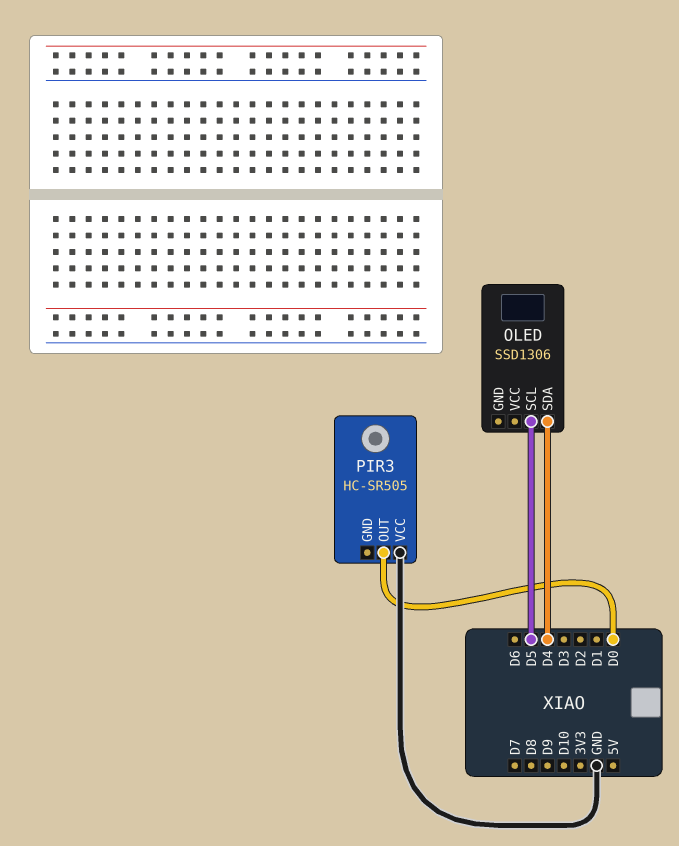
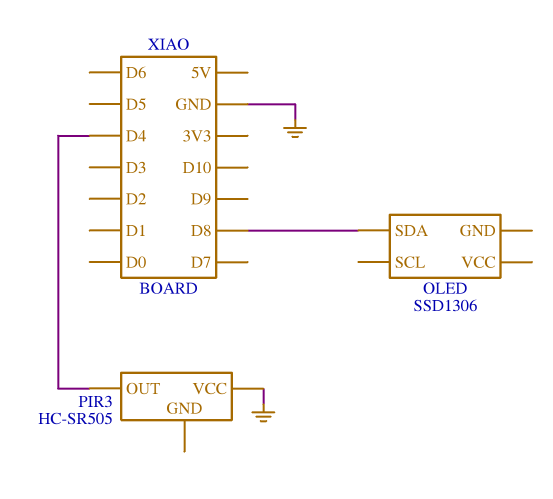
OLED pin SCL: D5 -> none
OLED pin SDA: D4 -> D8
PIR3 pin OUT: D0 -> D4

